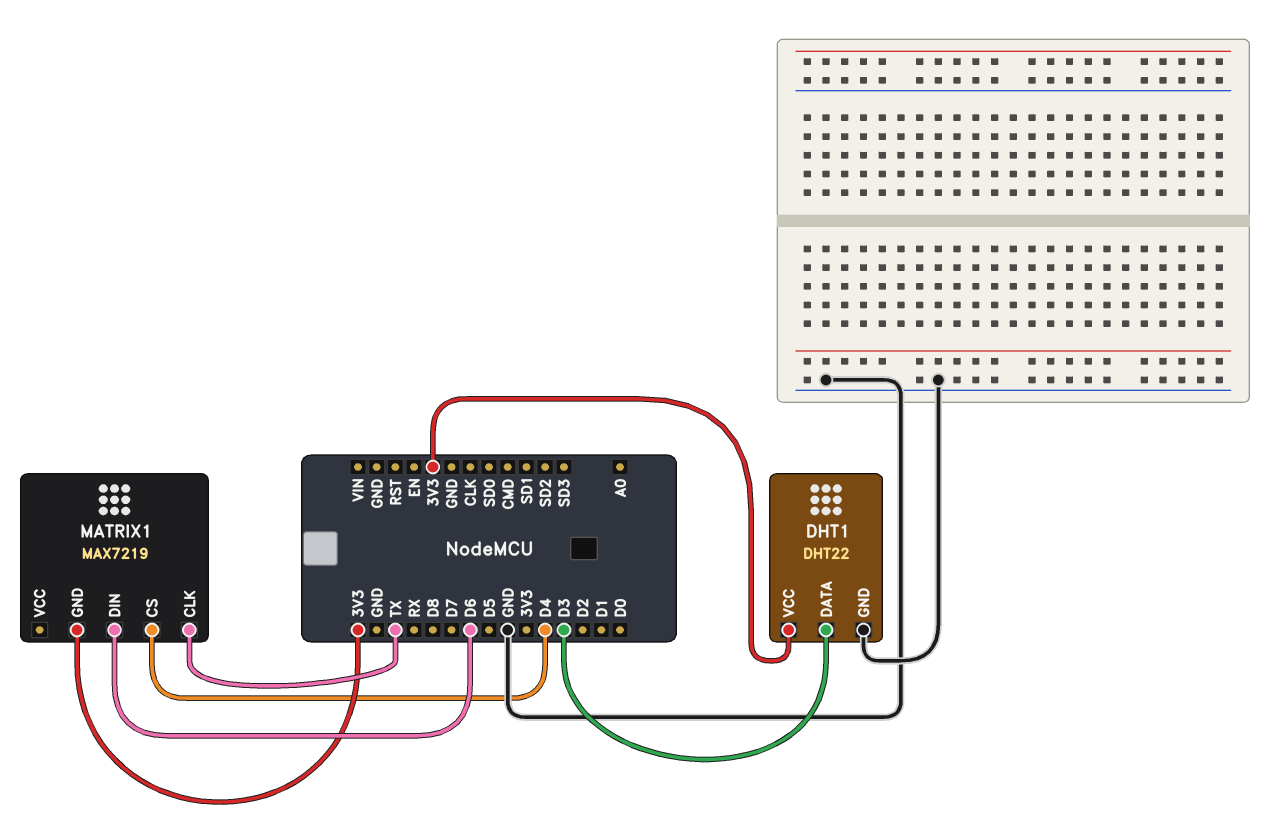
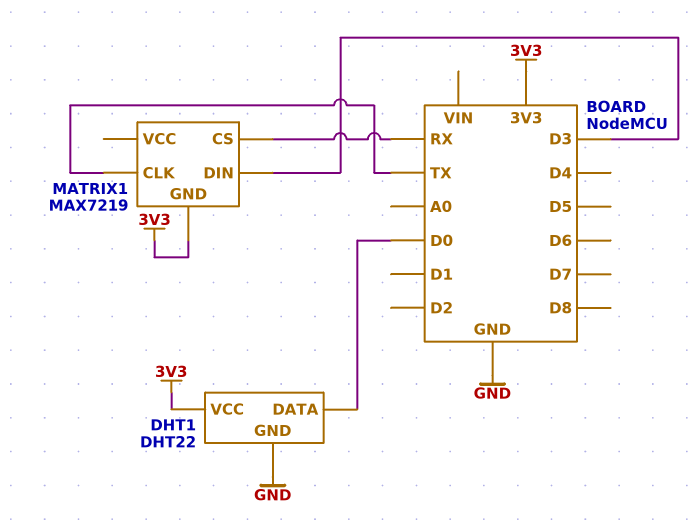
DHT1 pin DATA: D3 -> D0
MATRIX1 pin CS: D4 -> RX
MATRIX1 pin DIN: D6 -> D3

